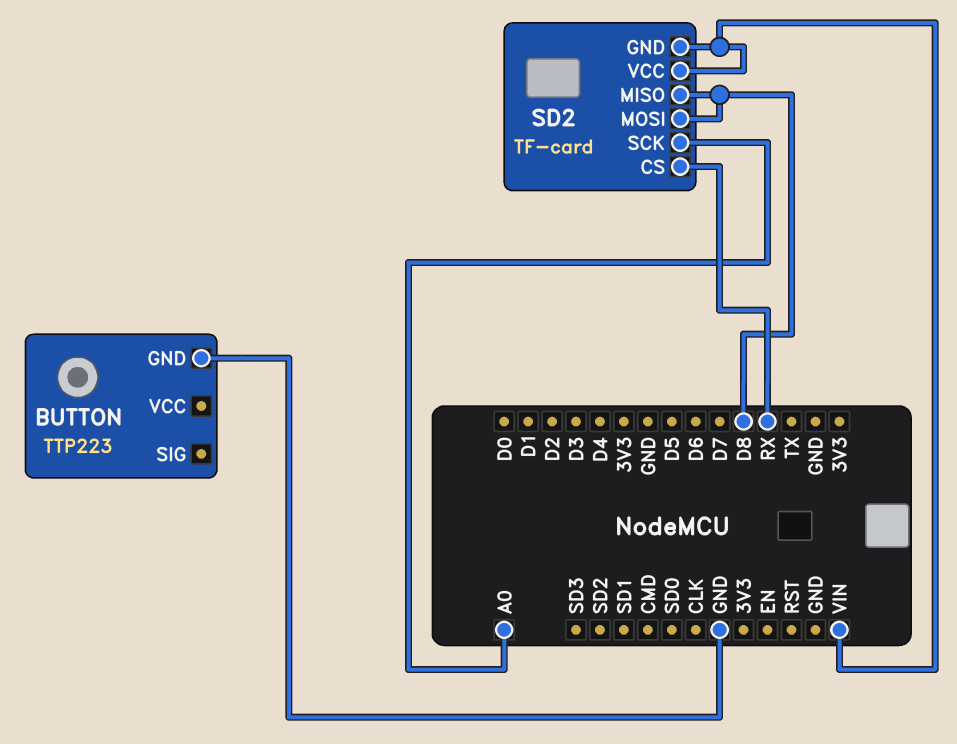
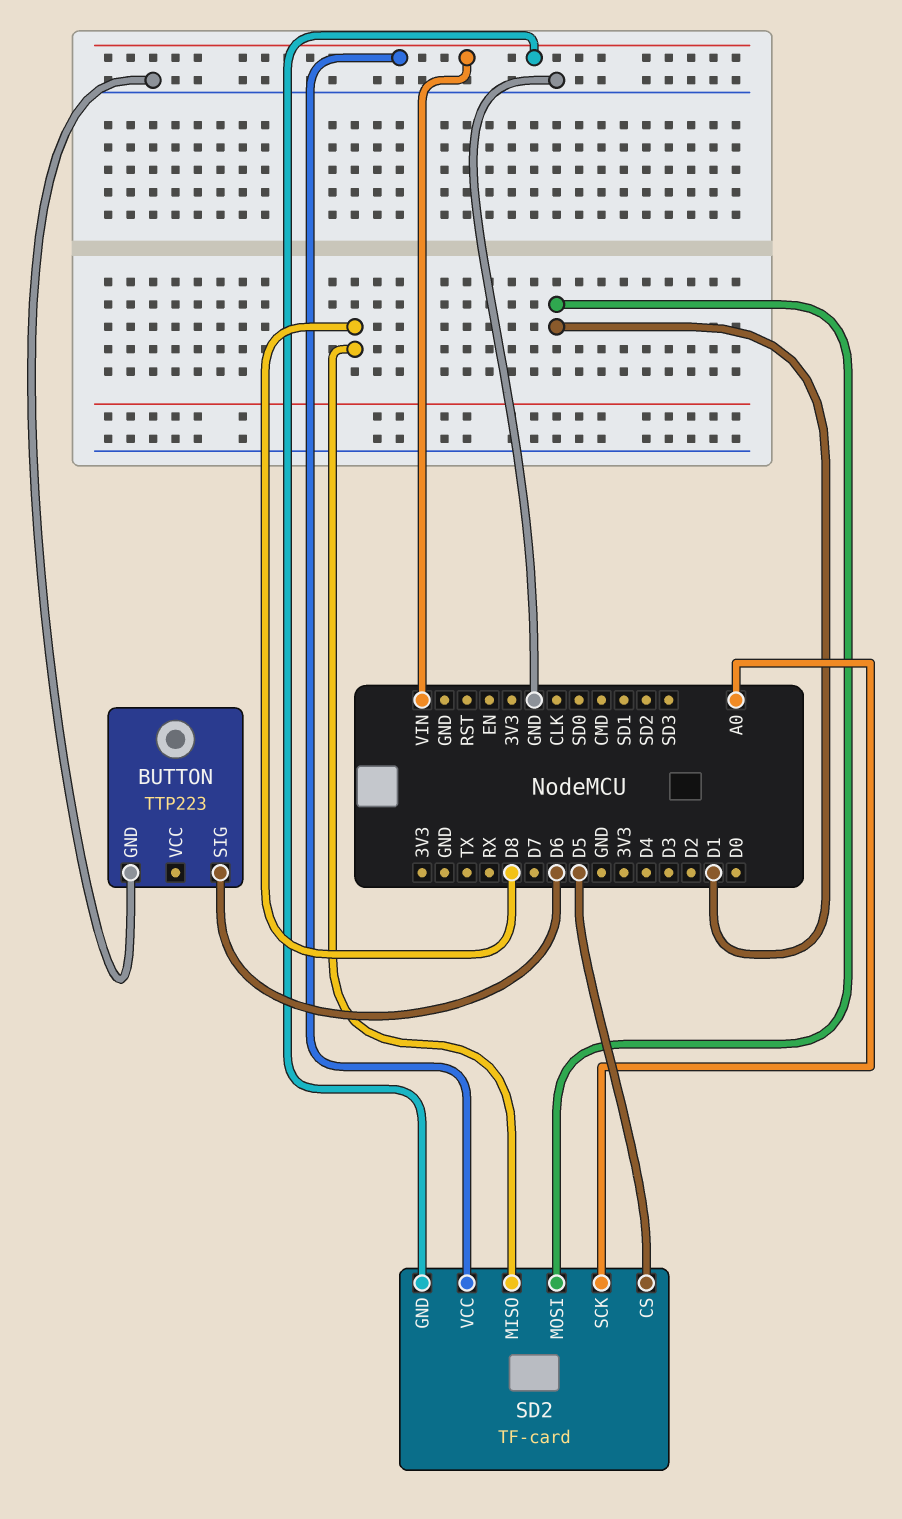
BUTTON pin SIG: none -> D6
SD2 pin CS: RX -> D5
SD2 pin MOSI: D8 -> D1

